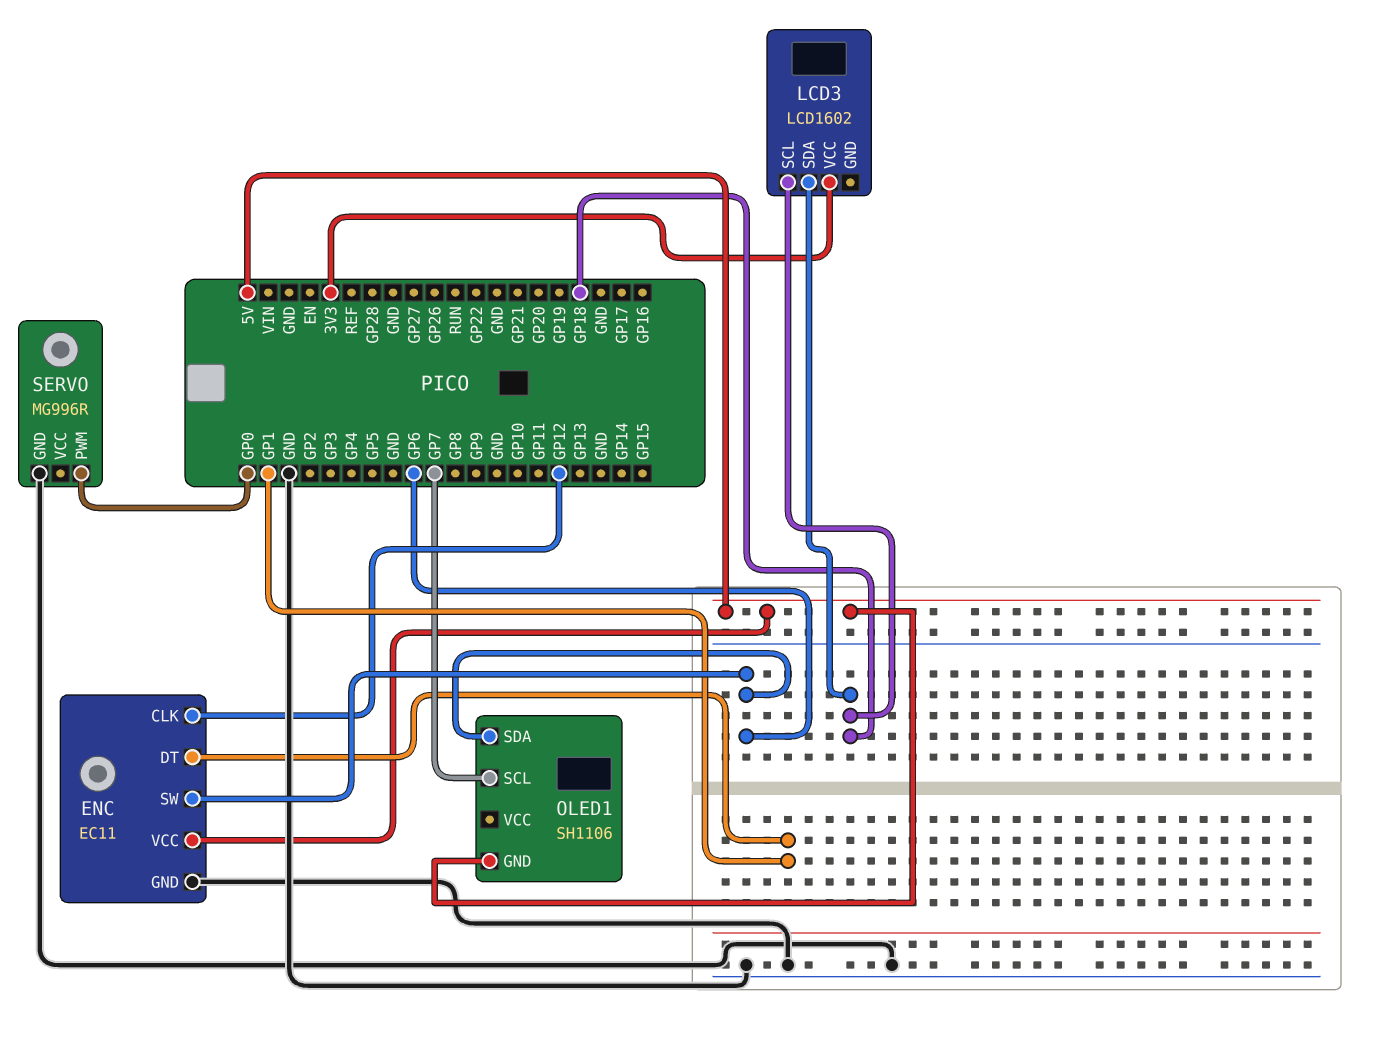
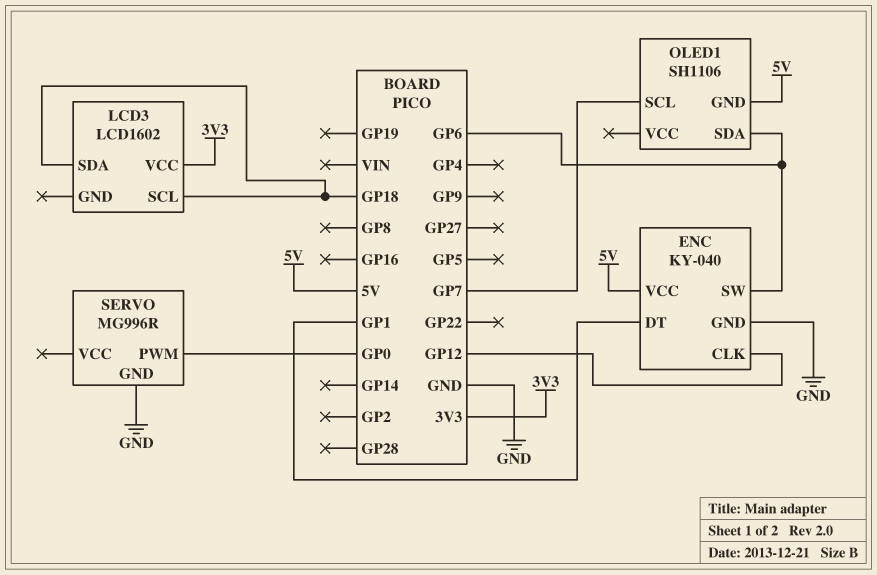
ENC: EC11 -> KY-040

